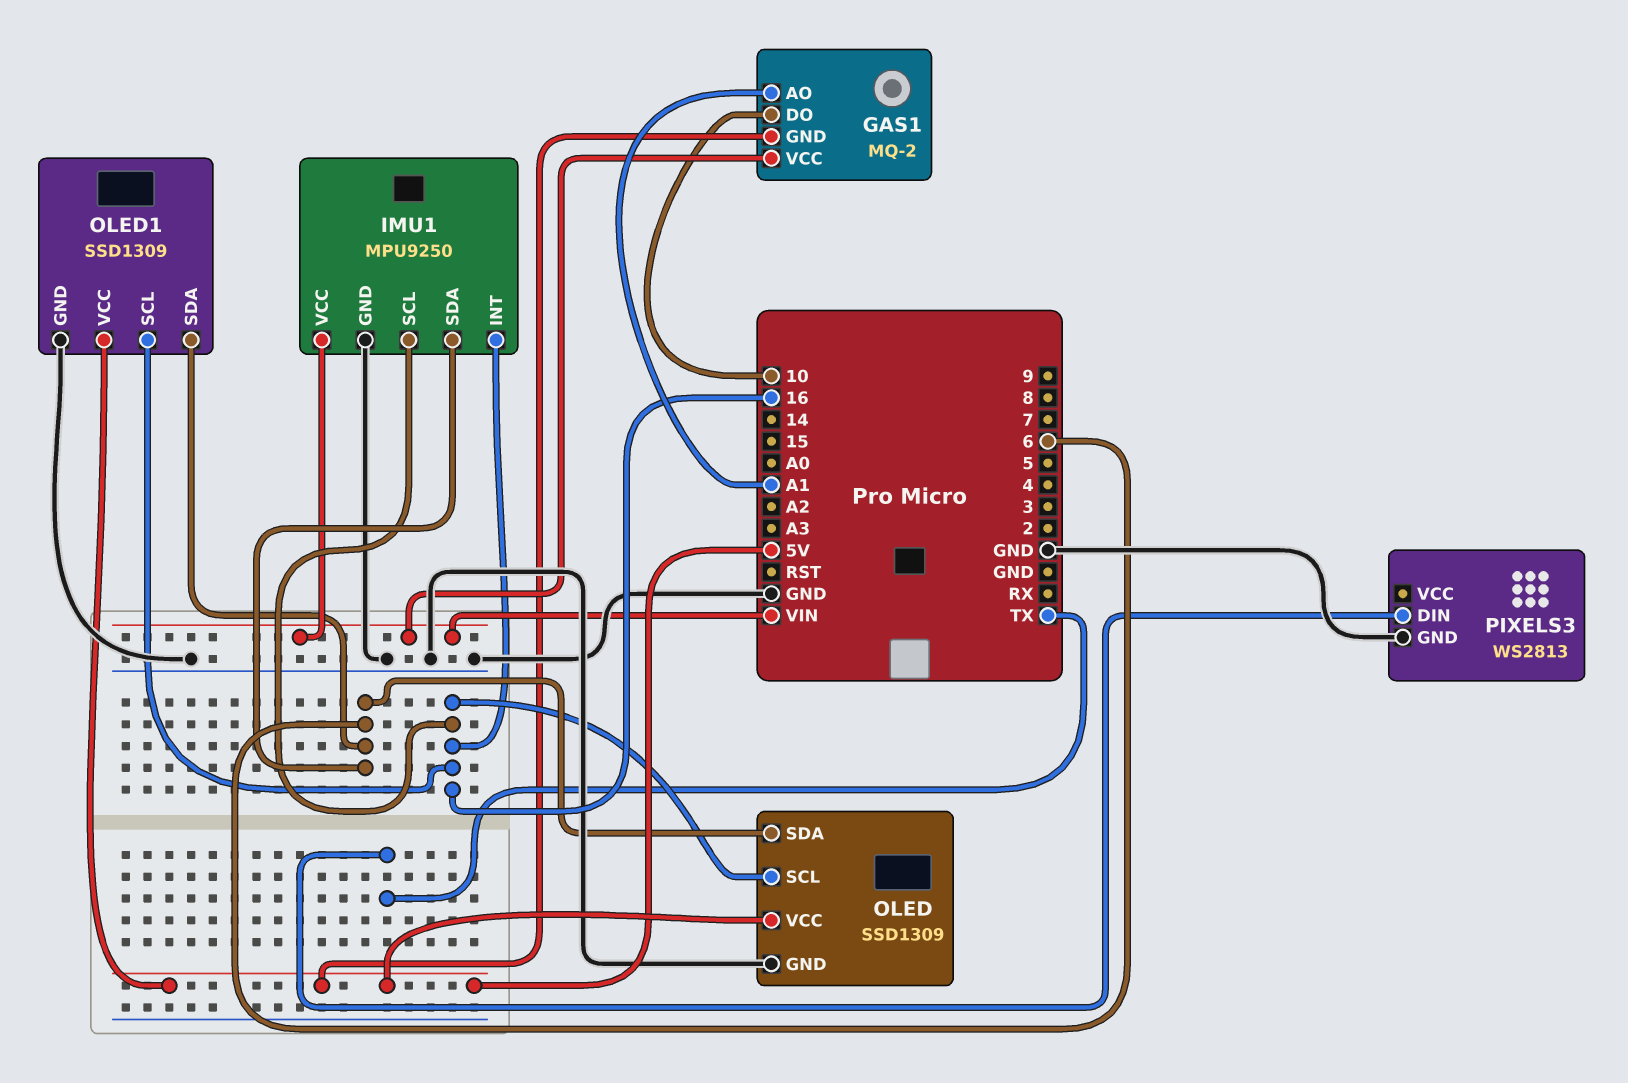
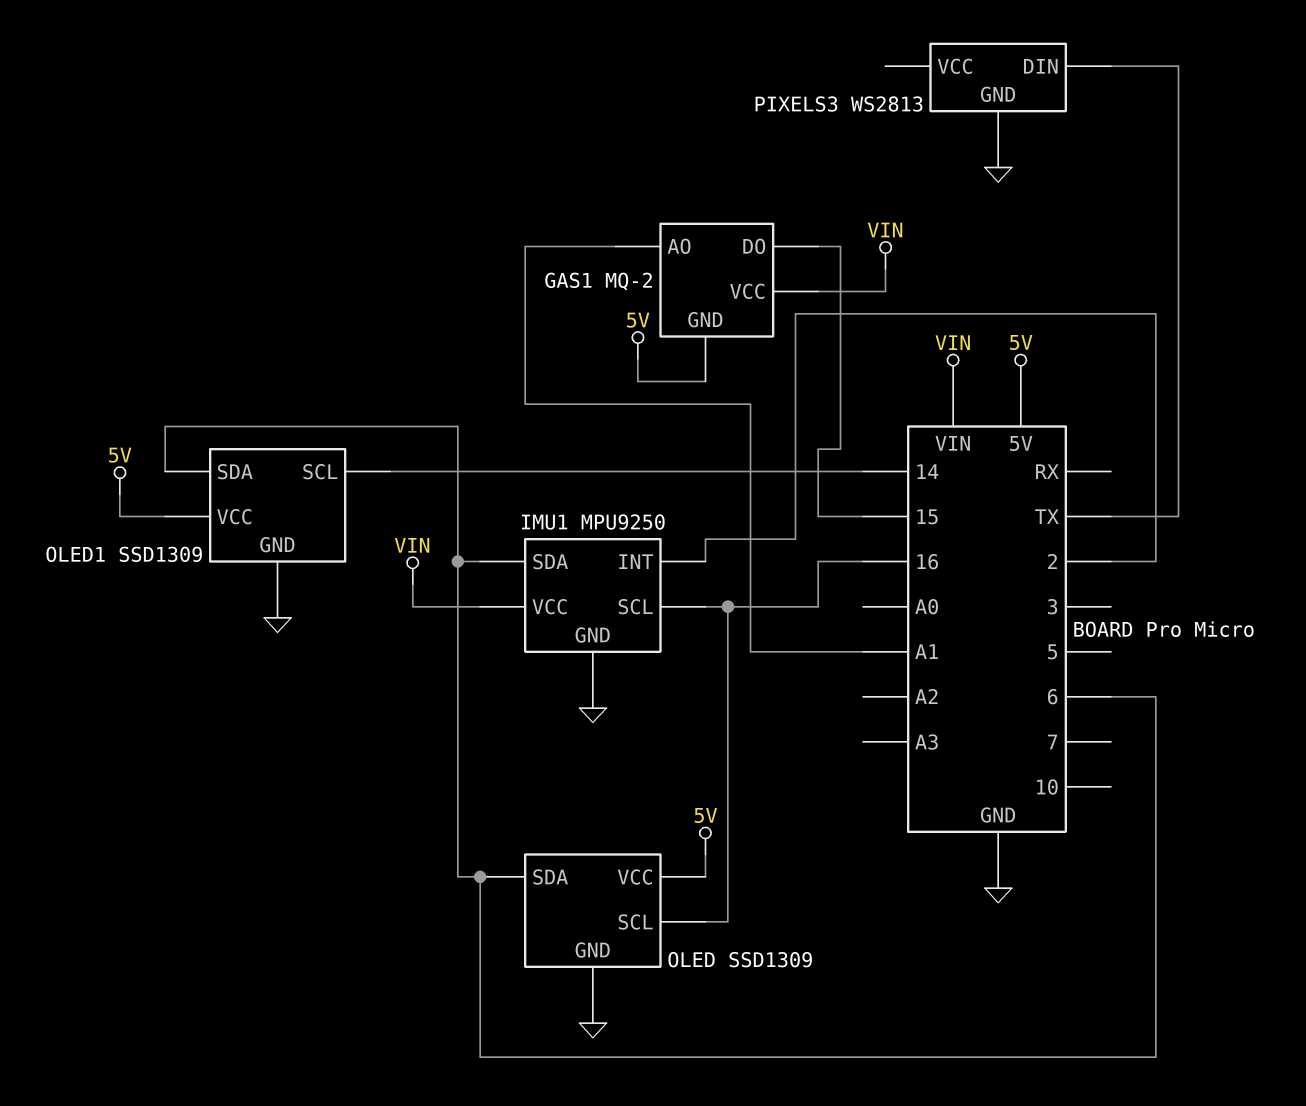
GAS1 pin DO: 10 -> 15
IMU1 pin INT: 16 -> 2
OLED1 pin SCL: 16 -> 14

